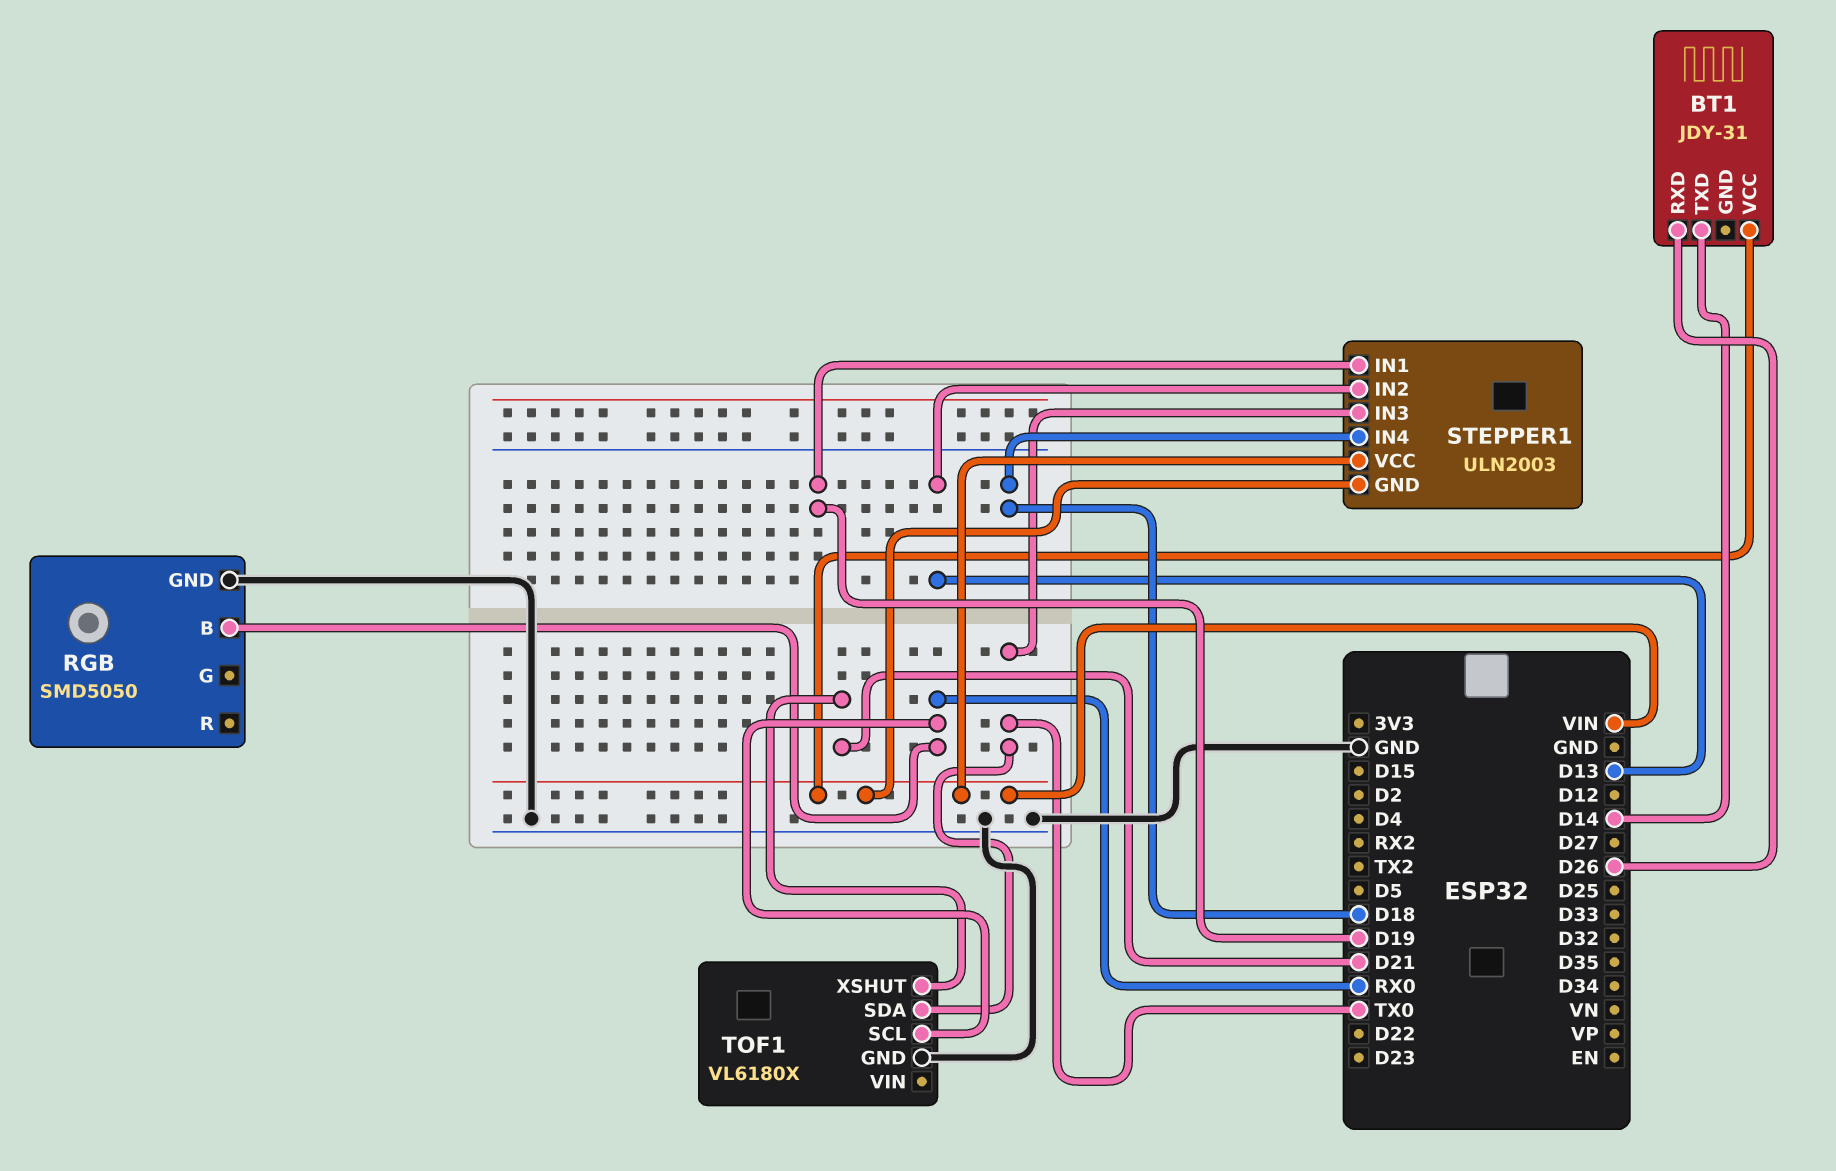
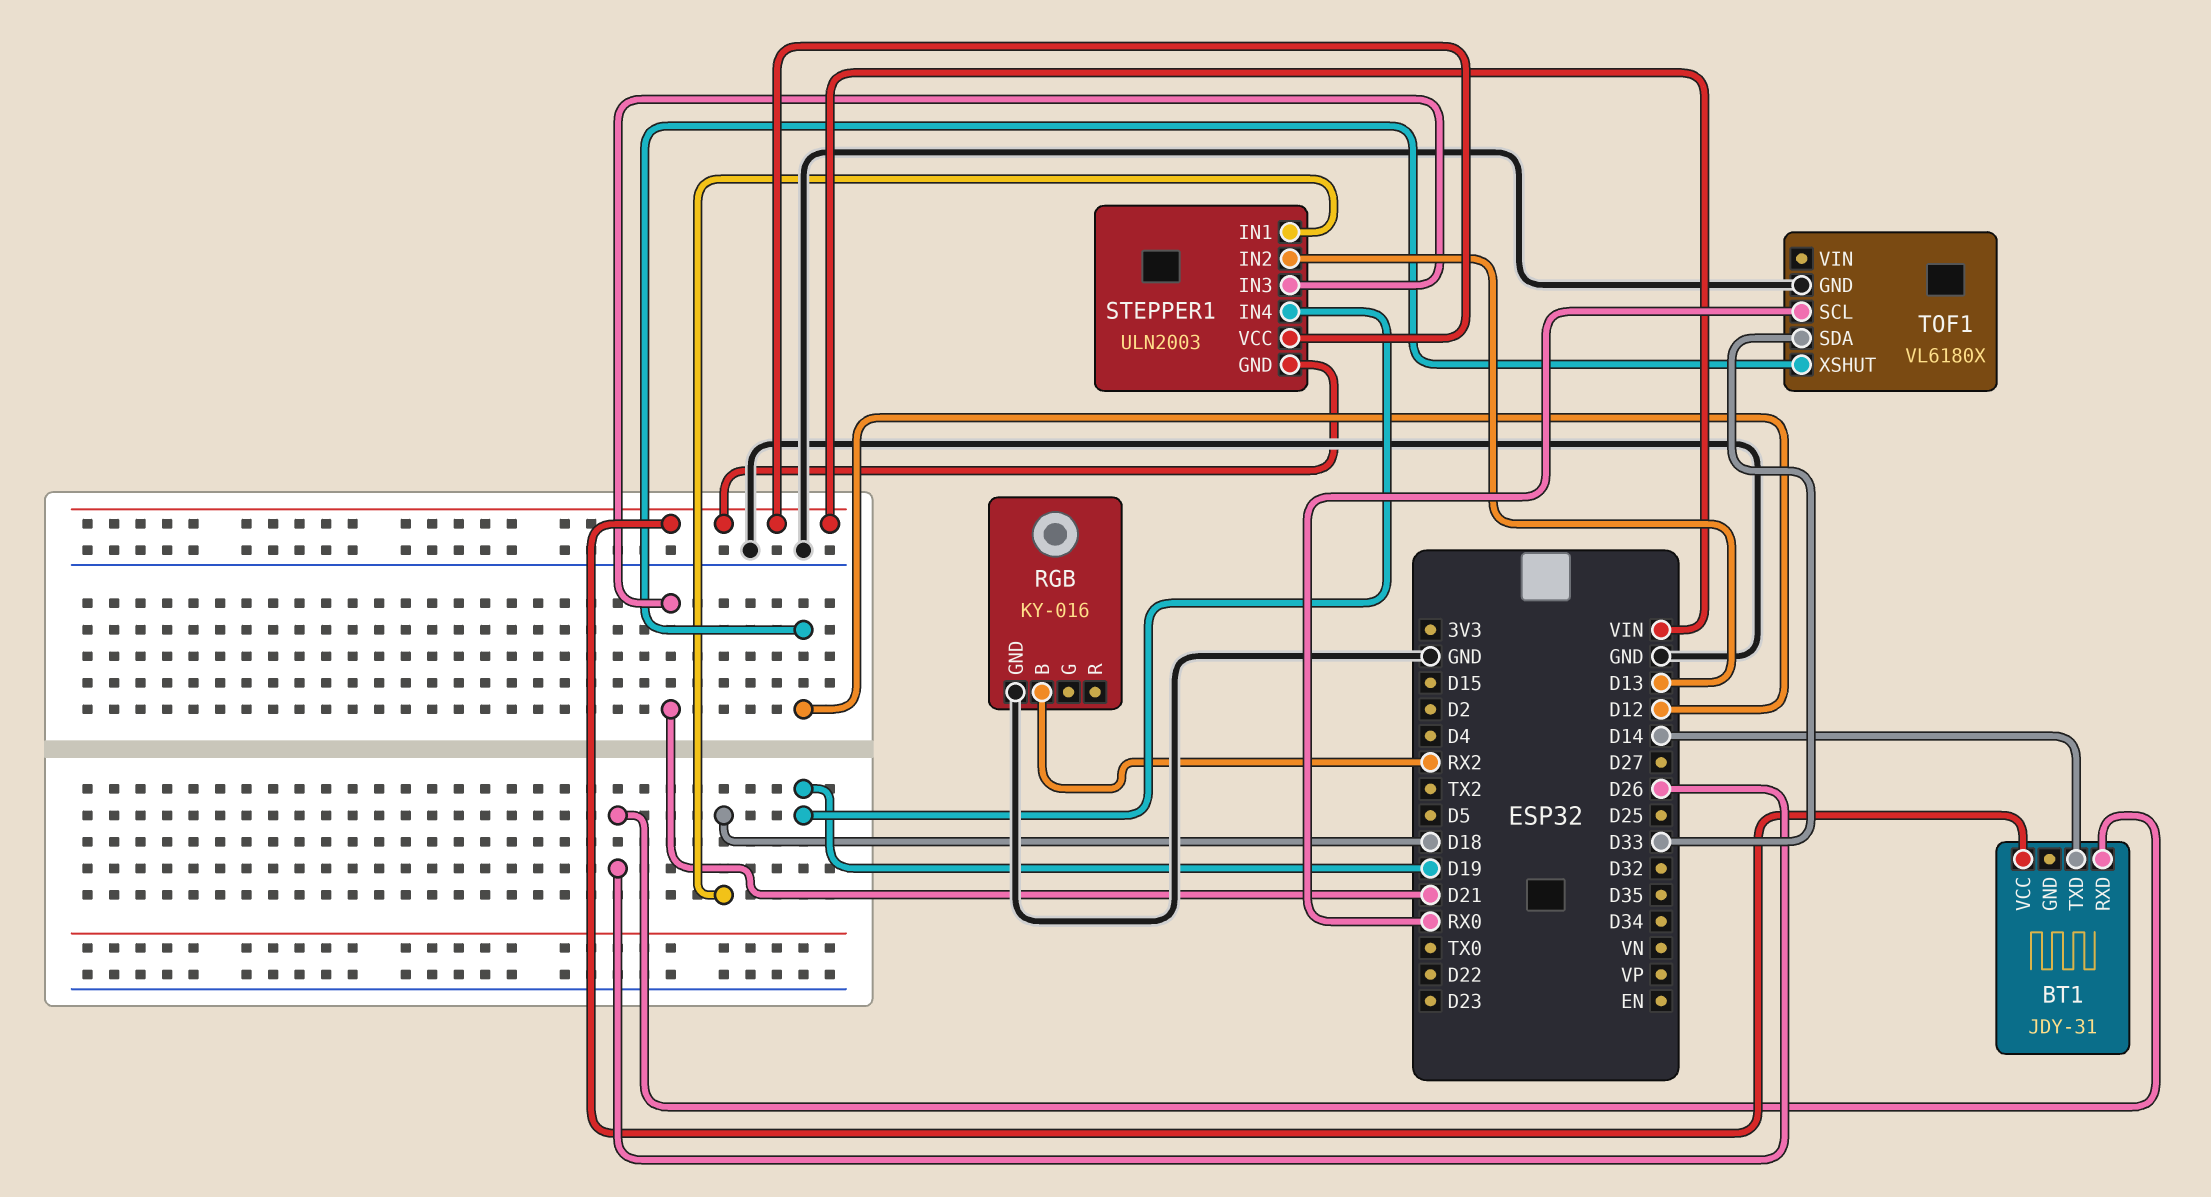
RGB: SMD5050 -> KY-016
RGB pin B: RX0 -> RX2
STEPPER1 pin IN1: D19 -> D18
STEPPER1 pin IN3: TX0 -> D21
STEPPER1 pin IN4: D18 -> D19
TOF1 pin SDA: TX0 -> D33
TOF1 pin XSHUT: D21 -> D12

